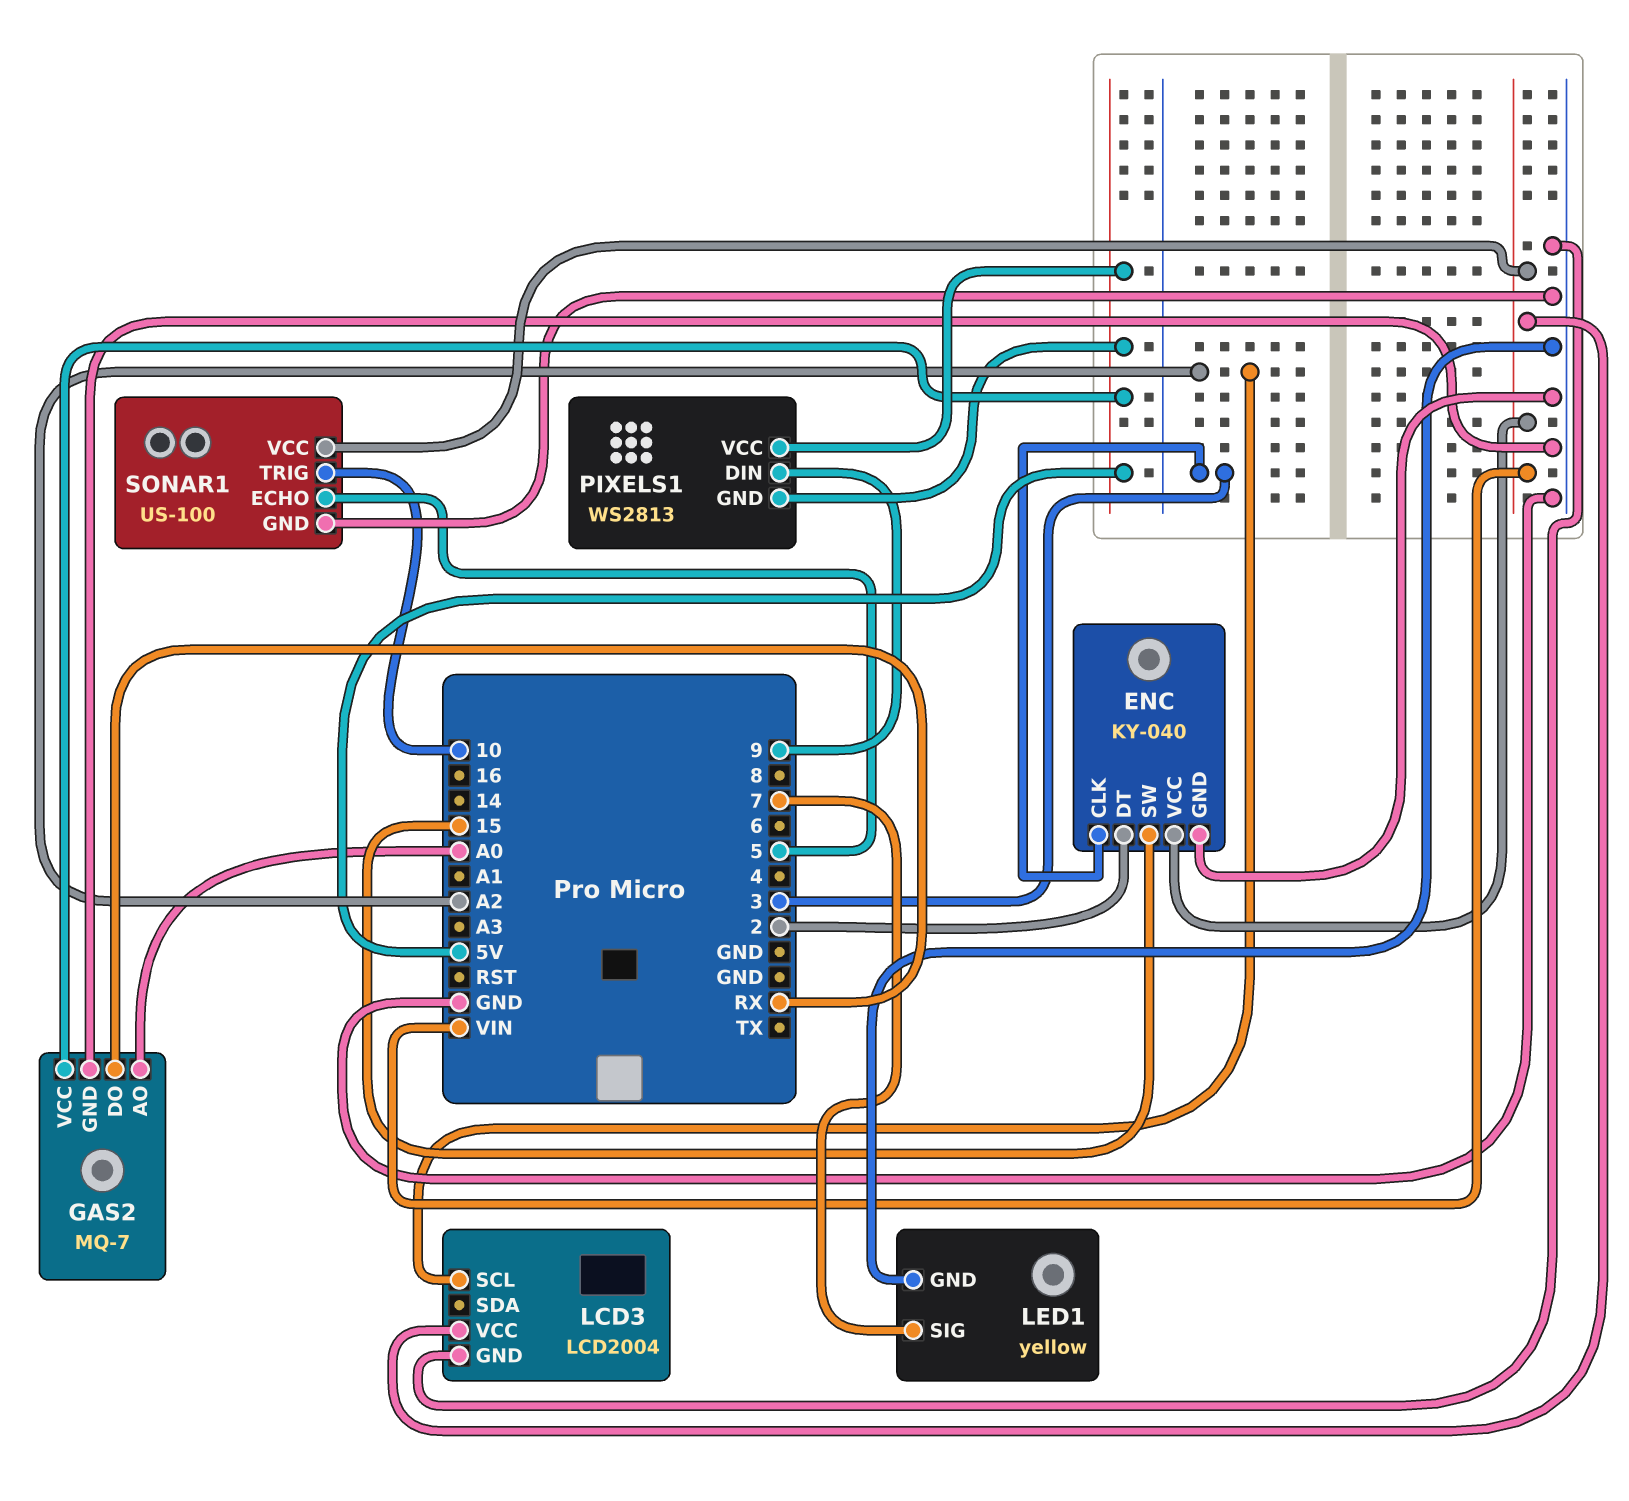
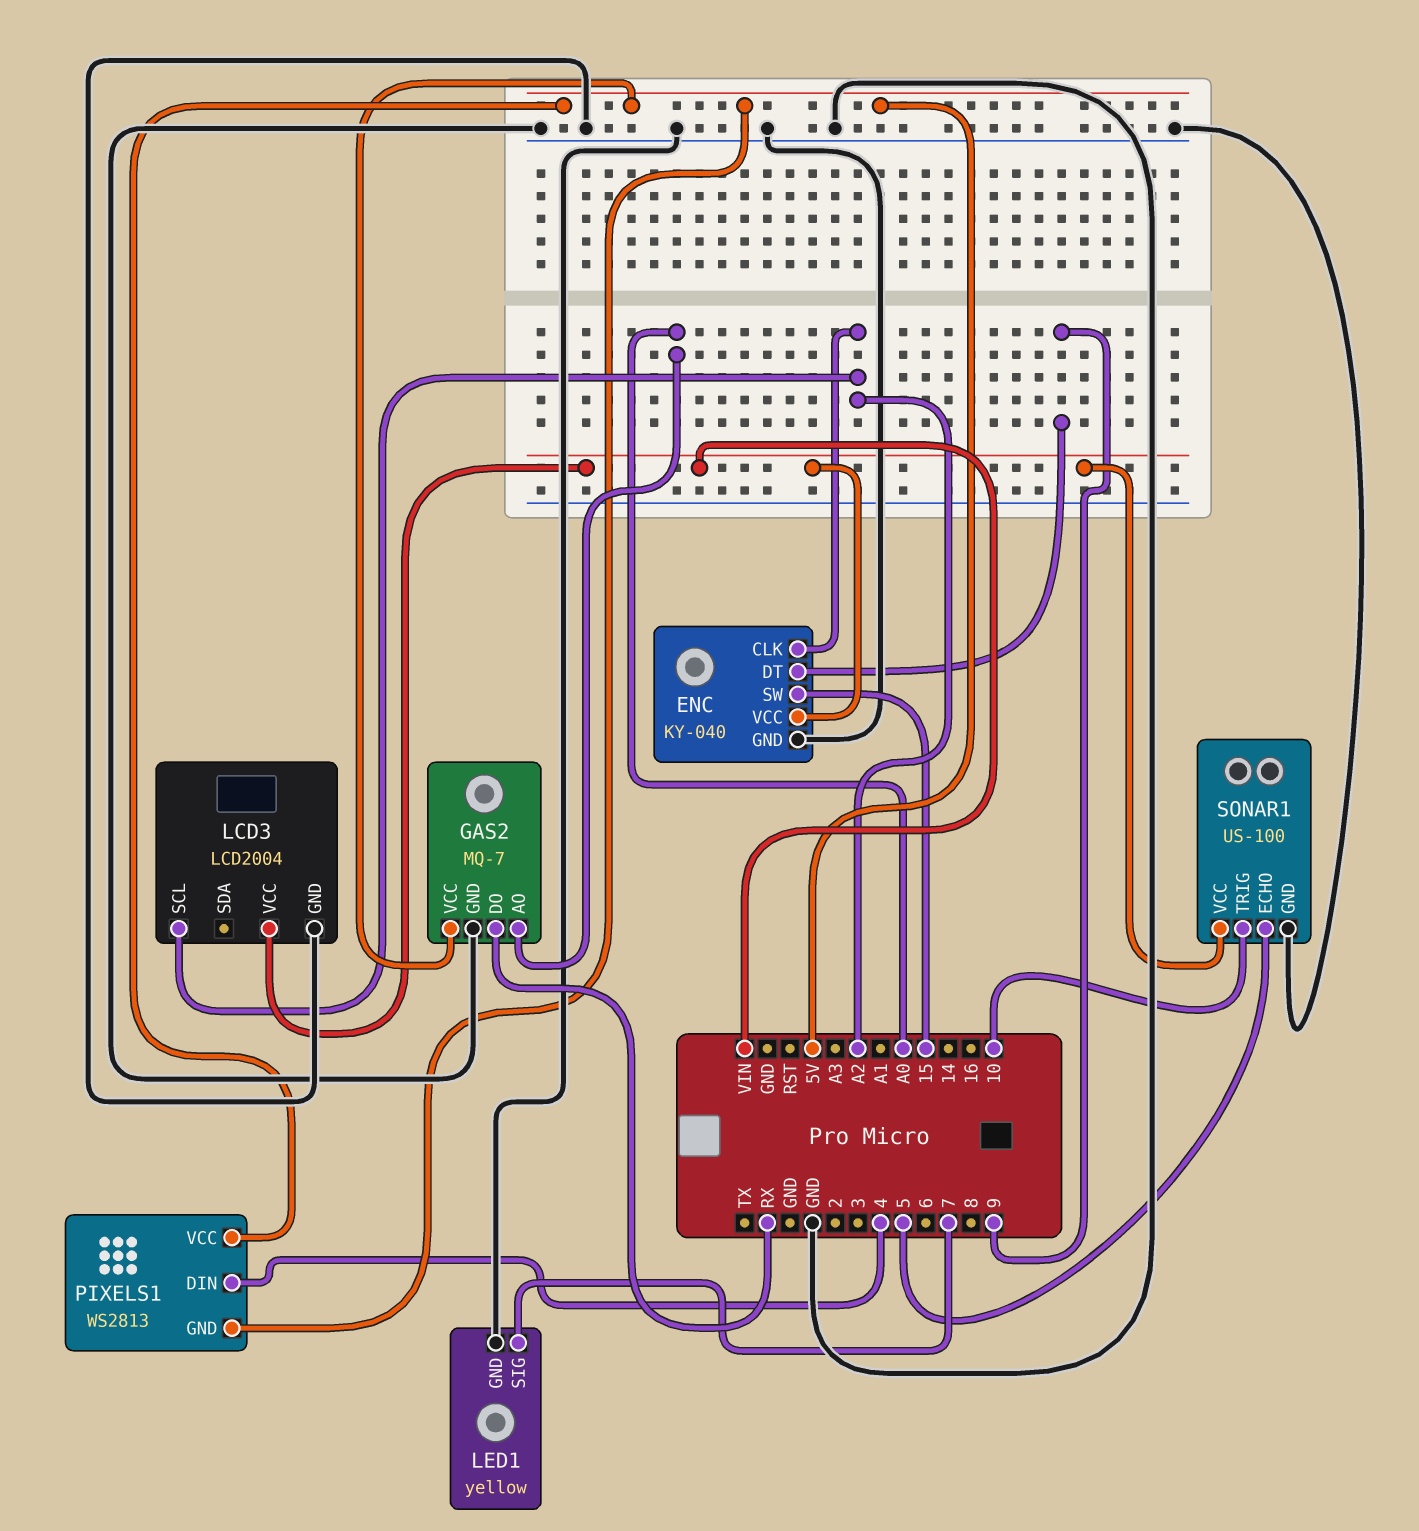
ENC pin CLK: 3 -> A2
ENC pin DT: 2 -> 9
PIXELS1 pin DIN: 9 -> 4

